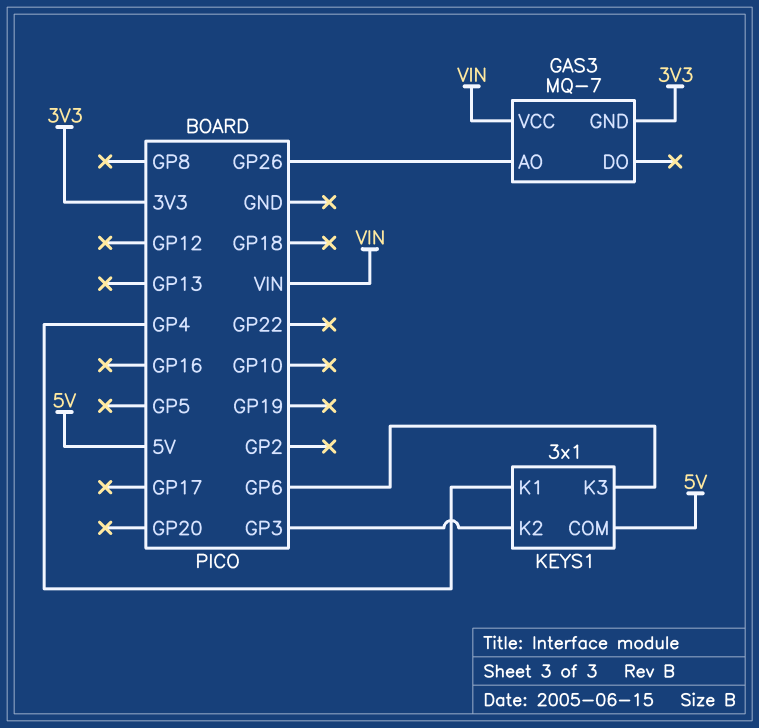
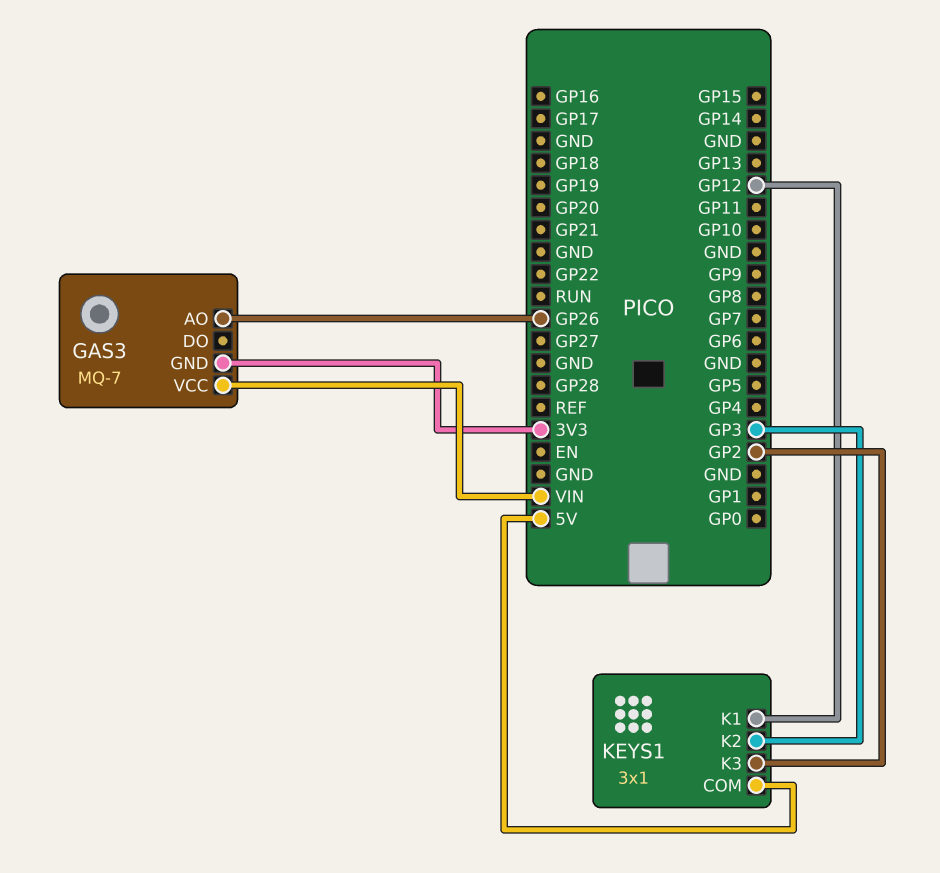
KEYS1 pin K1: GP4 -> GP12
KEYS1 pin K3: GP6 -> GP2

